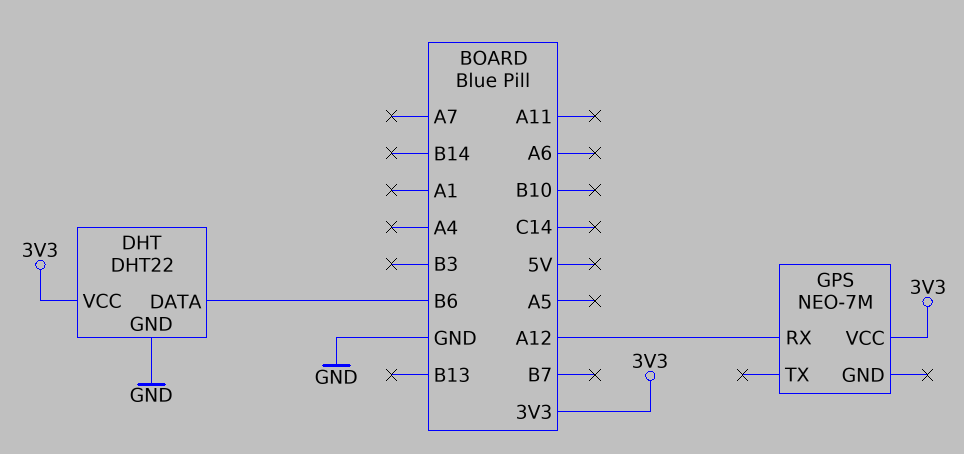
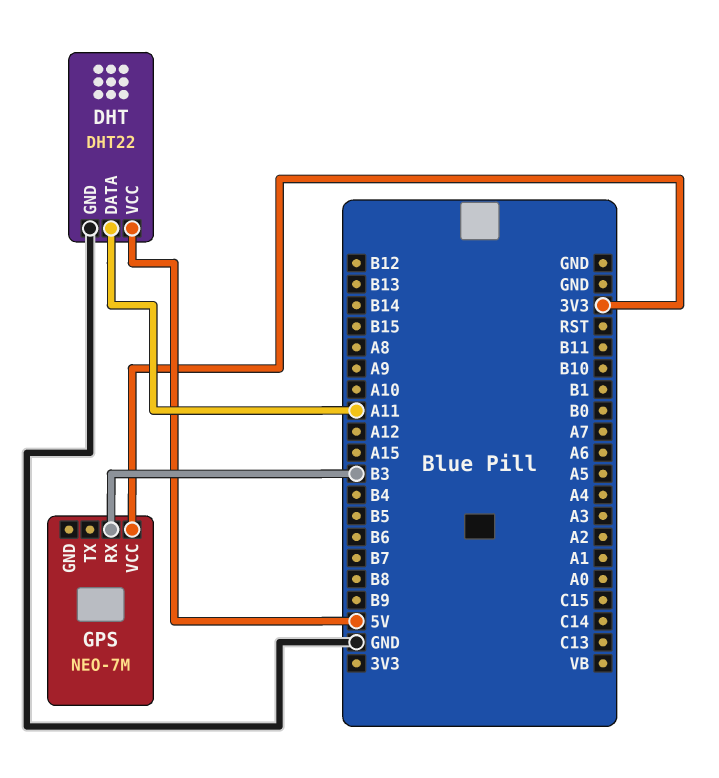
DHT pin DATA: B6 -> A11
DHT pin VCC: 3V3 -> 5V
GPS pin RX: A12 -> B3

